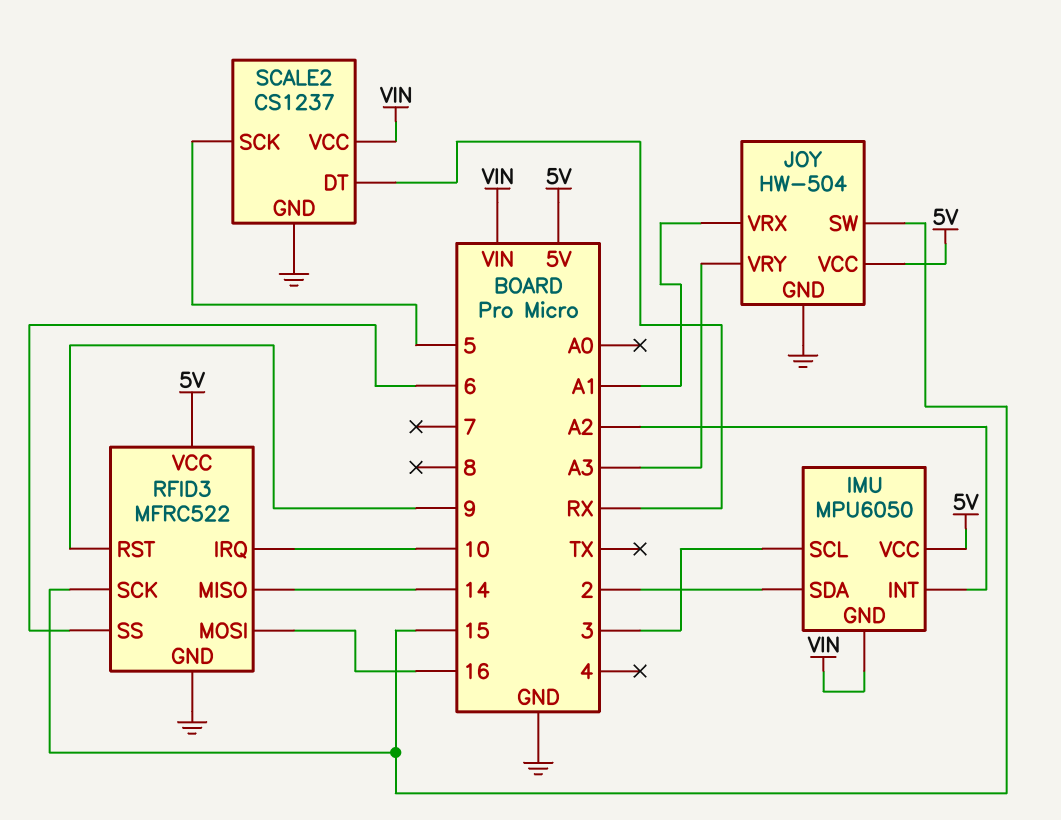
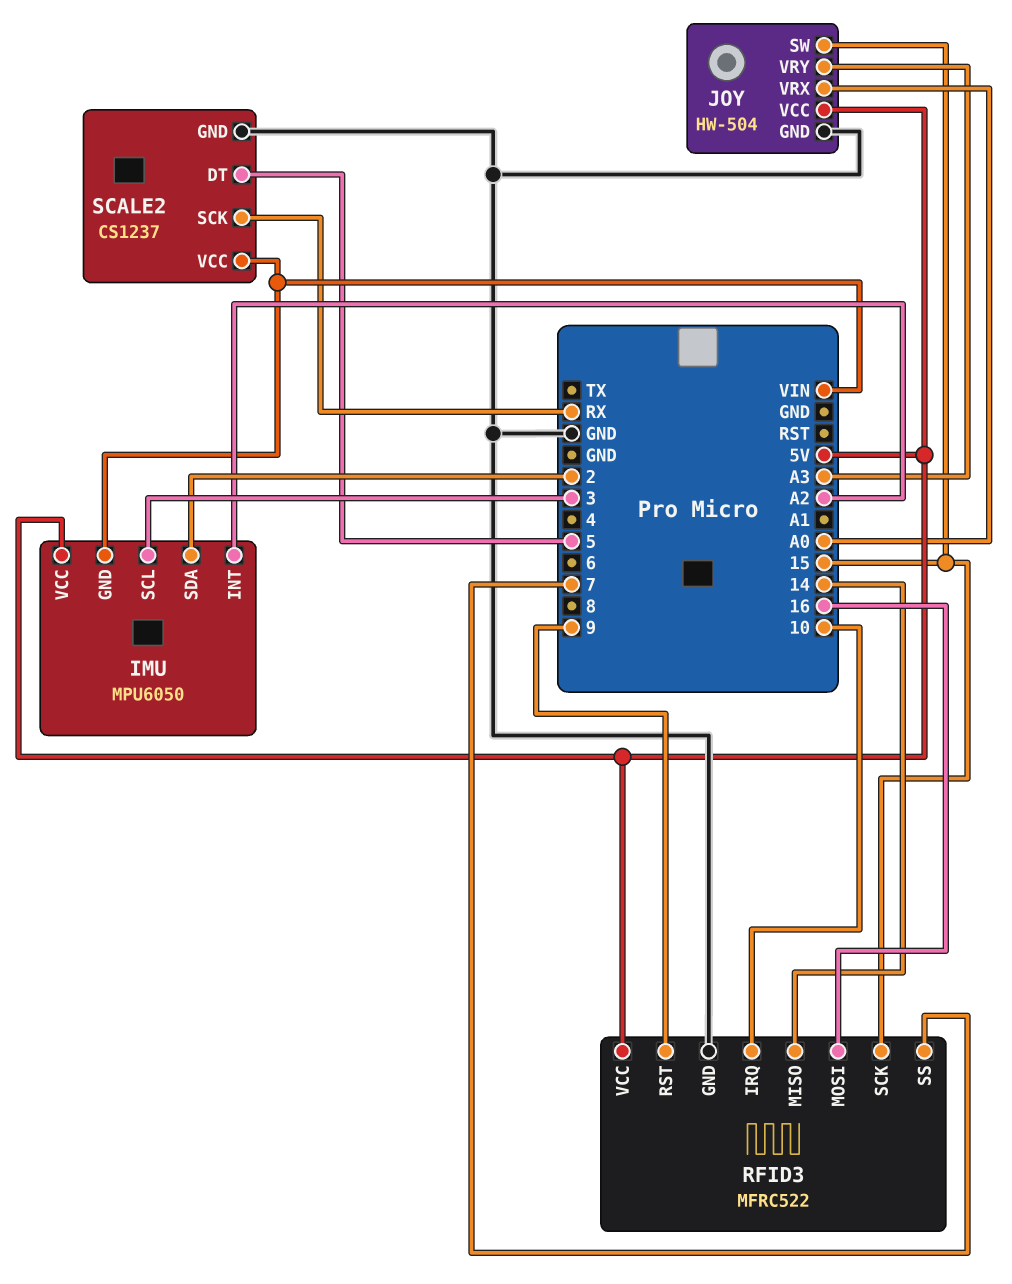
JOY pin VRX: A1 -> A0
RFID3 pin SS: 6 -> 7
SCALE2 pin DT: RX -> 5
SCALE2 pin SCK: 5 -> RX

